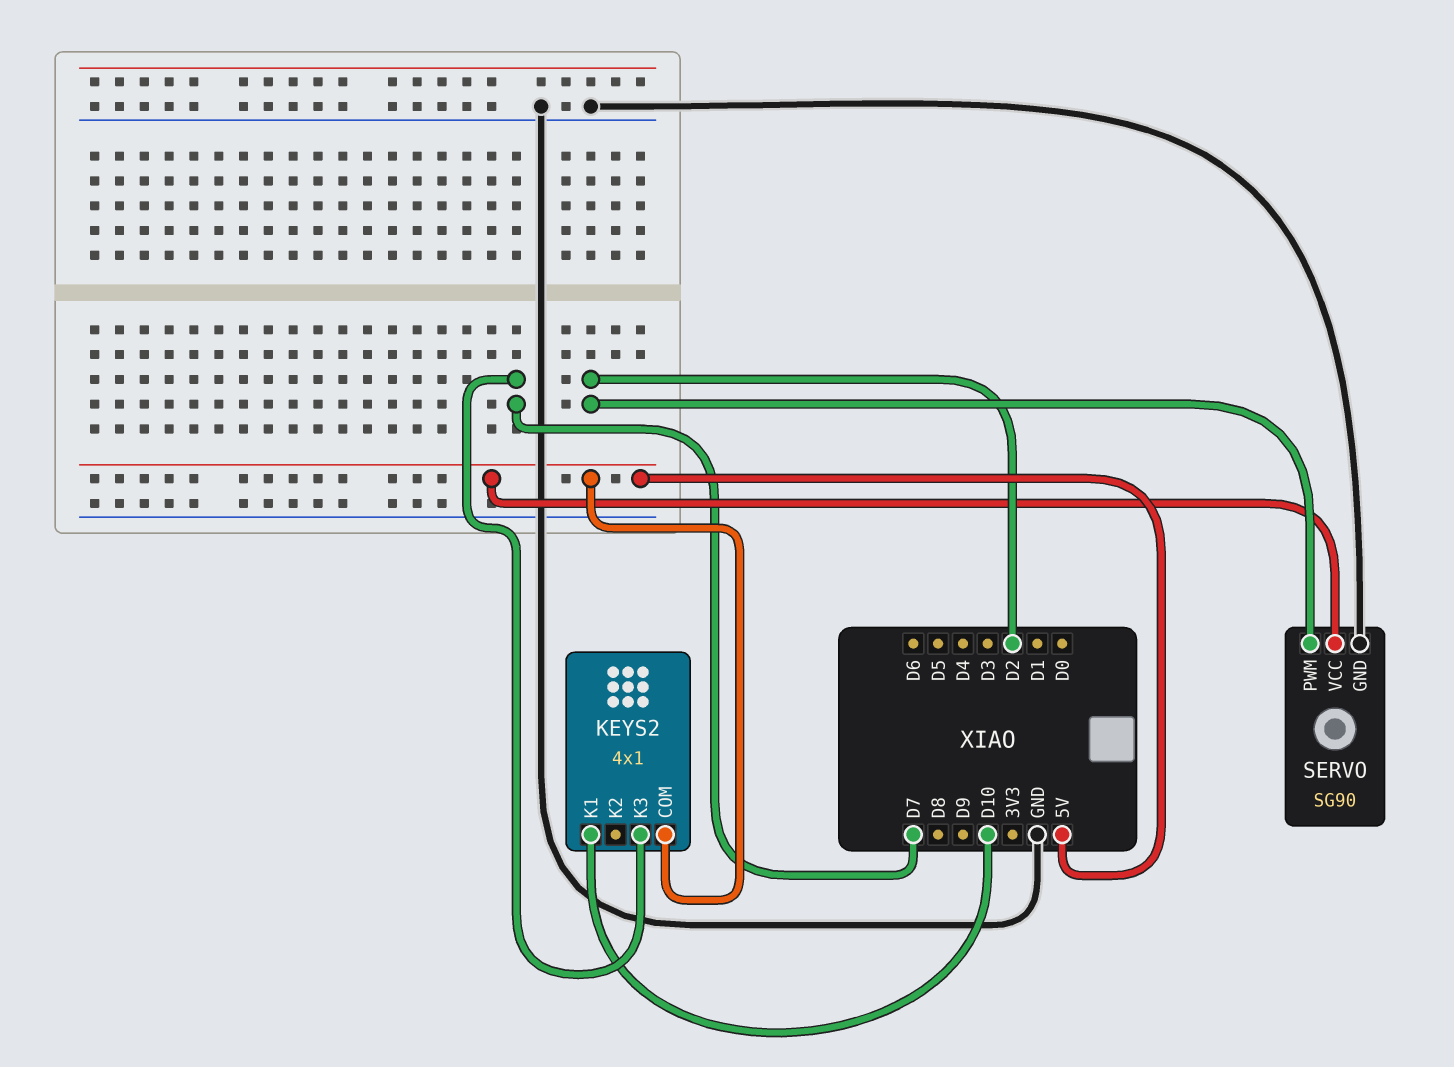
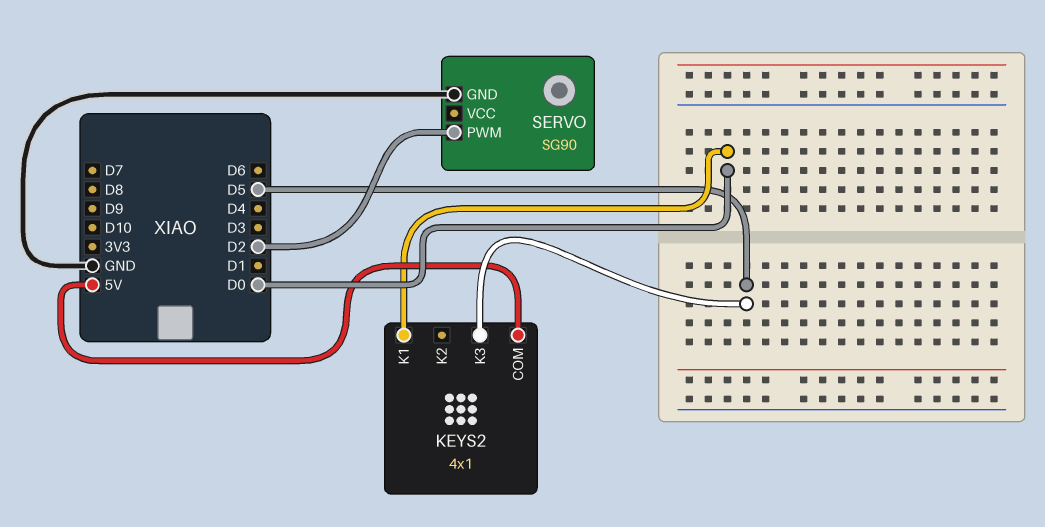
KEYS2 pin K1: D10 -> D0
KEYS2 pin K3: D7 -> D5
SERVO pin VCC: 5V -> none

